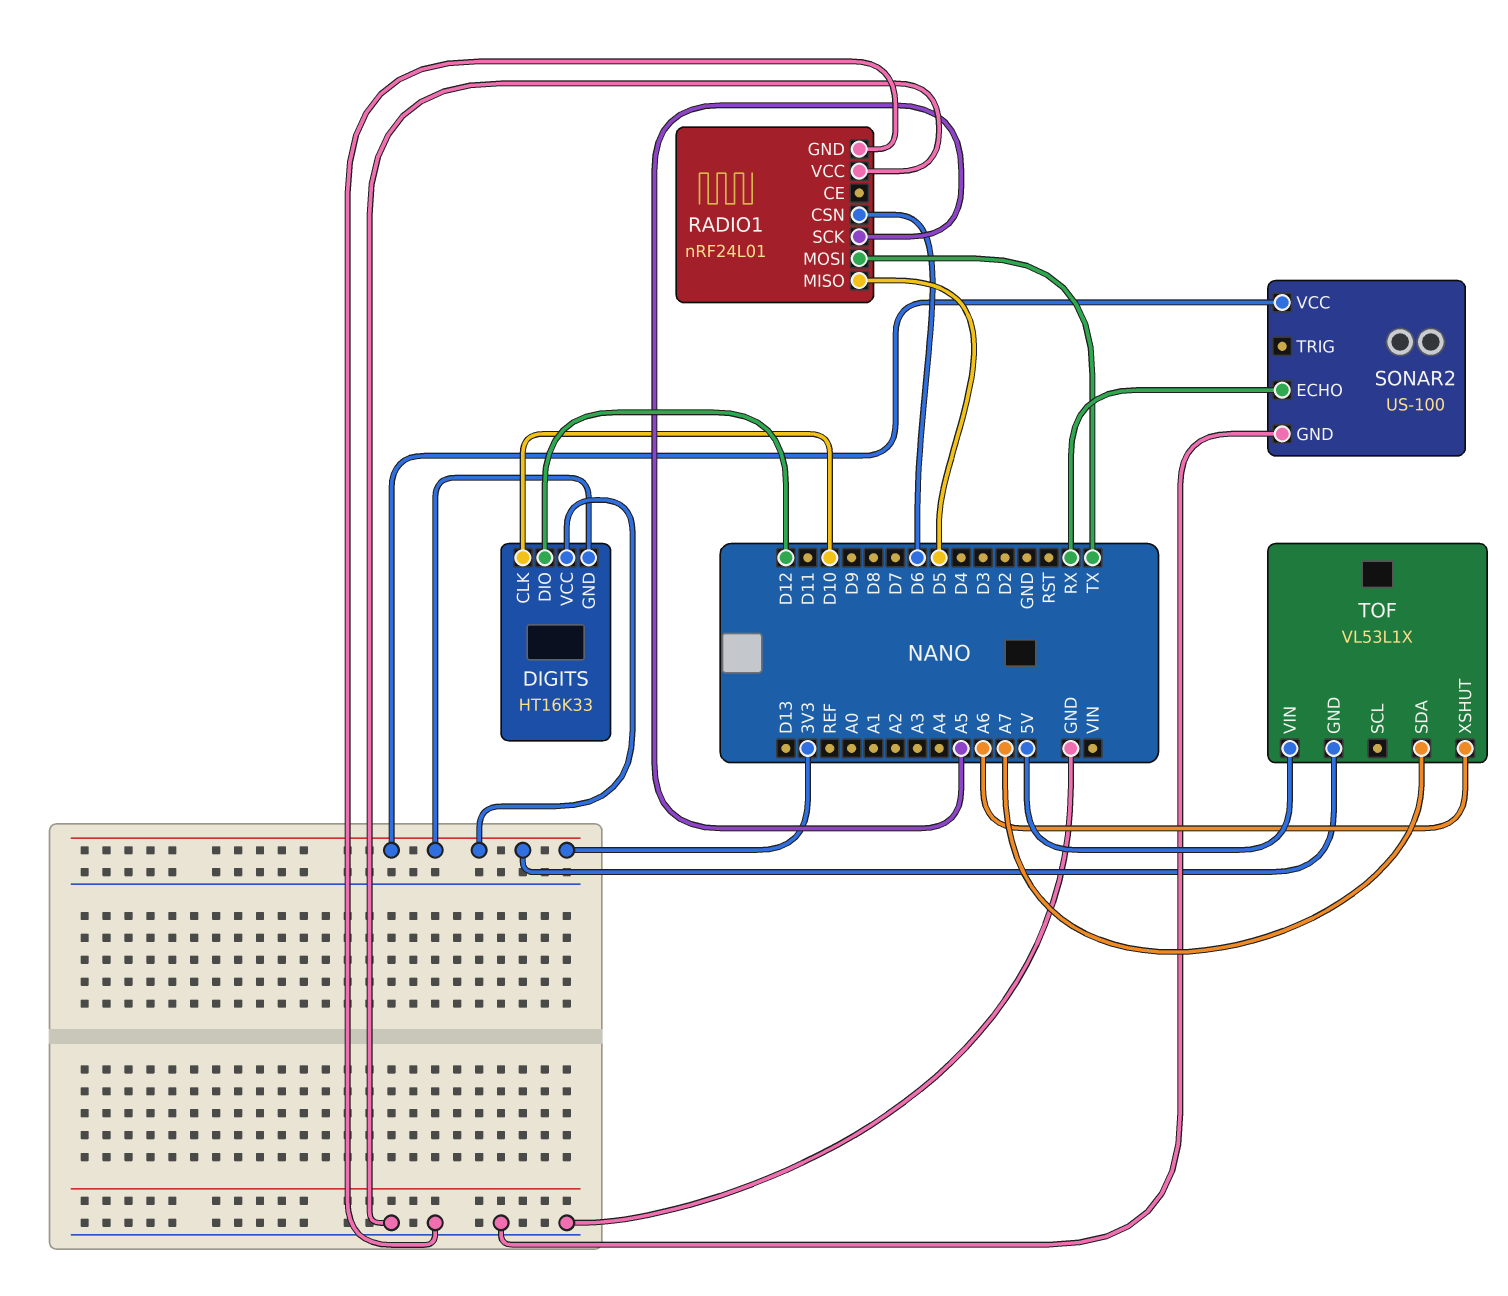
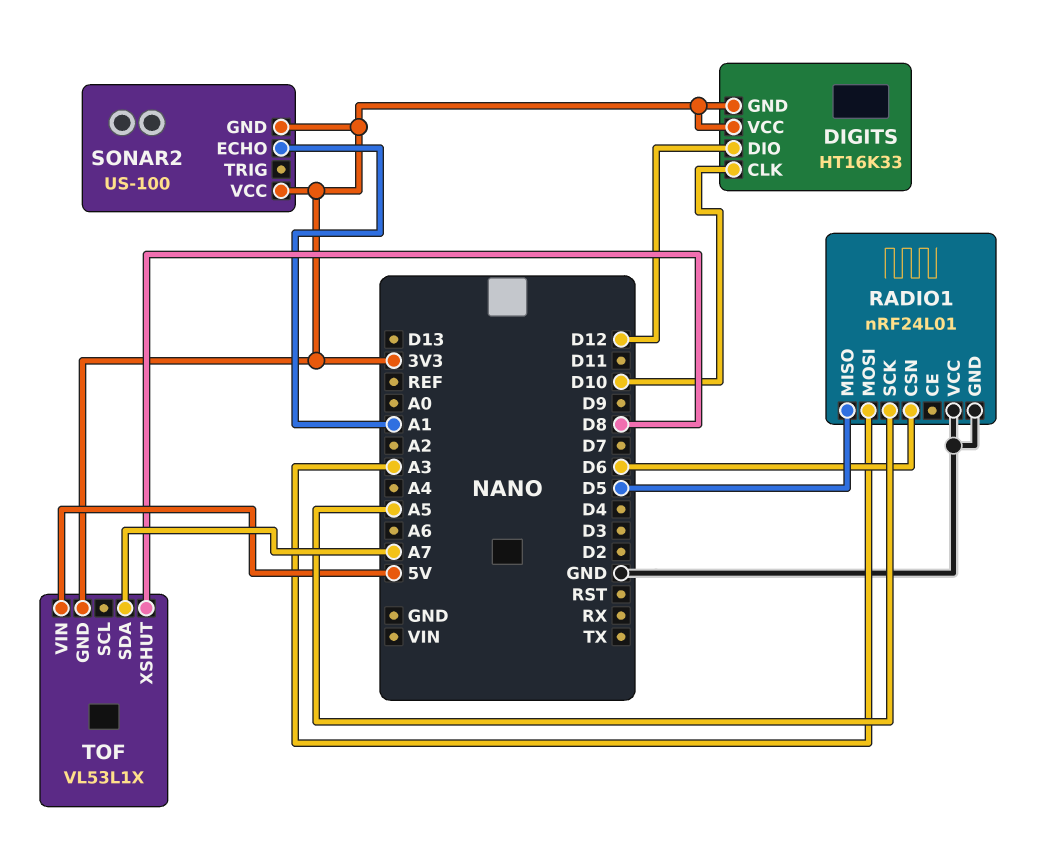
RADIO1 pin MOSI: TX -> A3
SONAR2 pin ECHO: RX -> A1
SONAR2 pin GND: GND -> 3V3
TOF pin XSHUT: A6 -> D8

